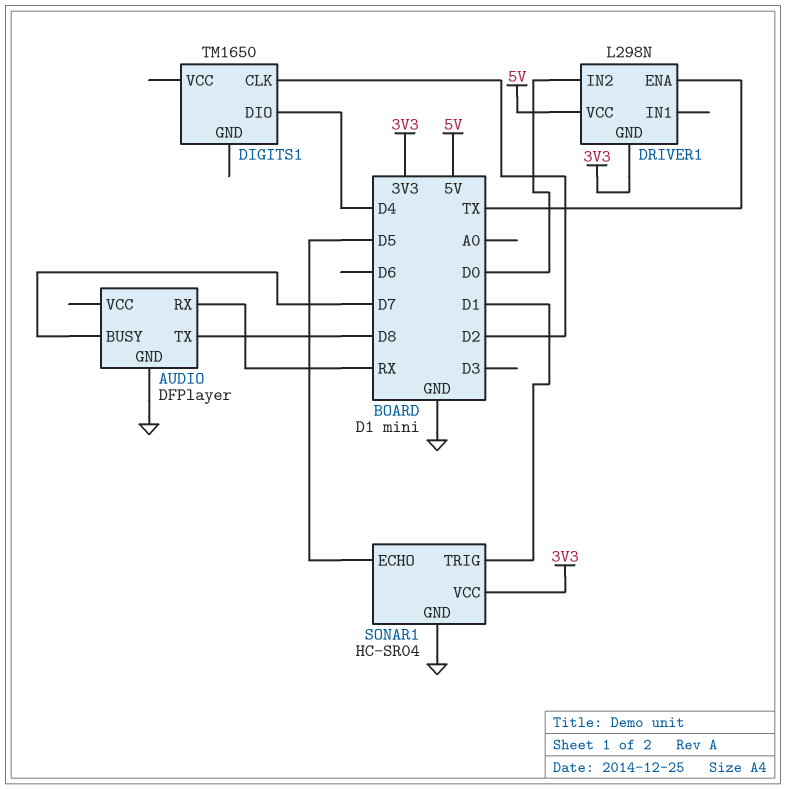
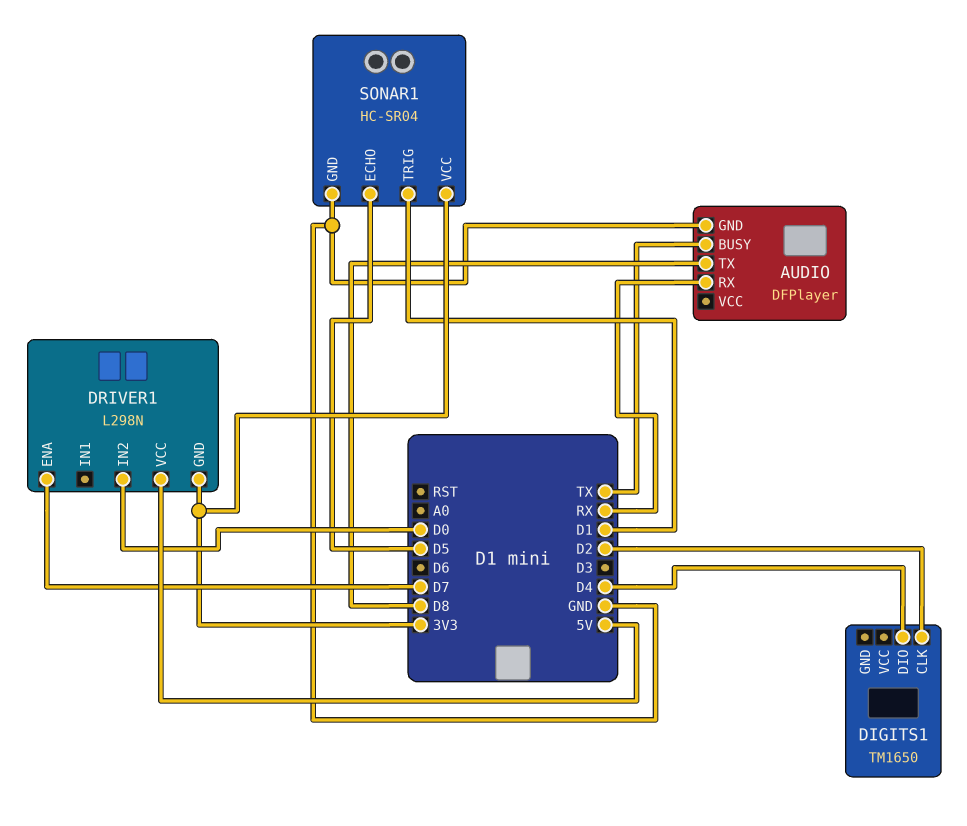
AUDIO pin BUSY: D7 -> TX
DRIVER1 pin ENA: TX -> D7

